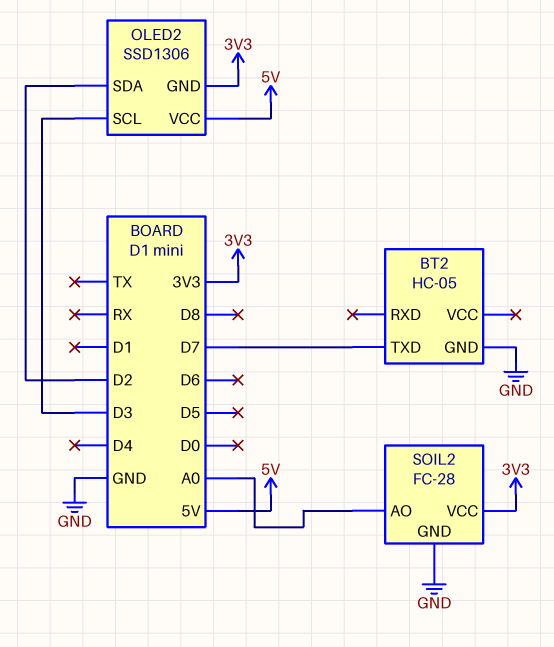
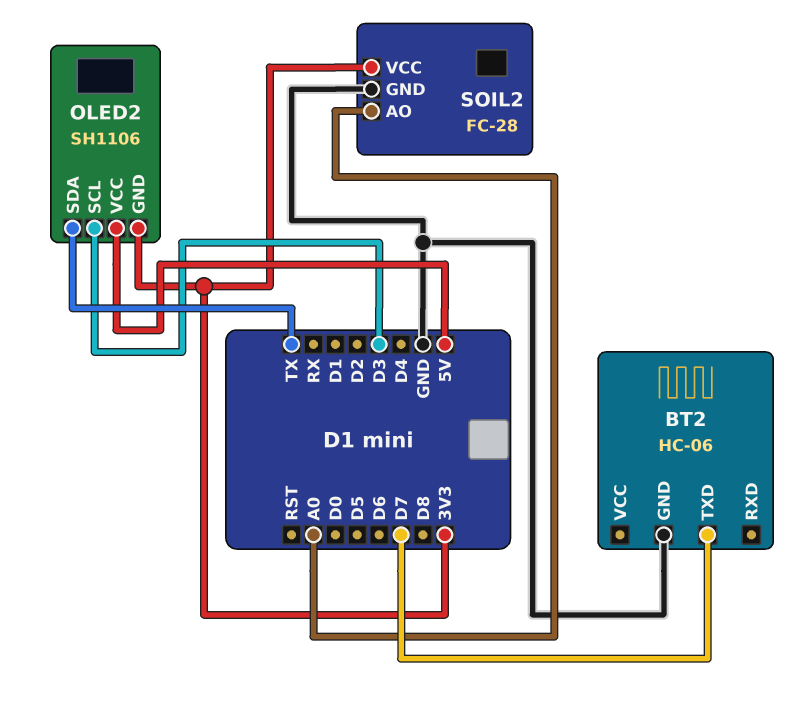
BT2: HC-05 -> HC-06
OLED2: SSD1306 -> SH1106
OLED2 pin SDA: D2 -> TX

